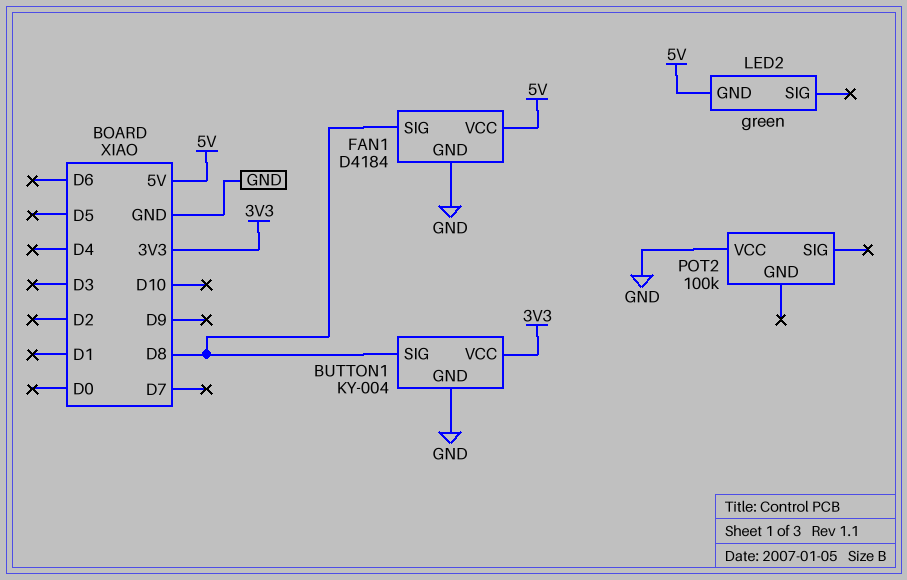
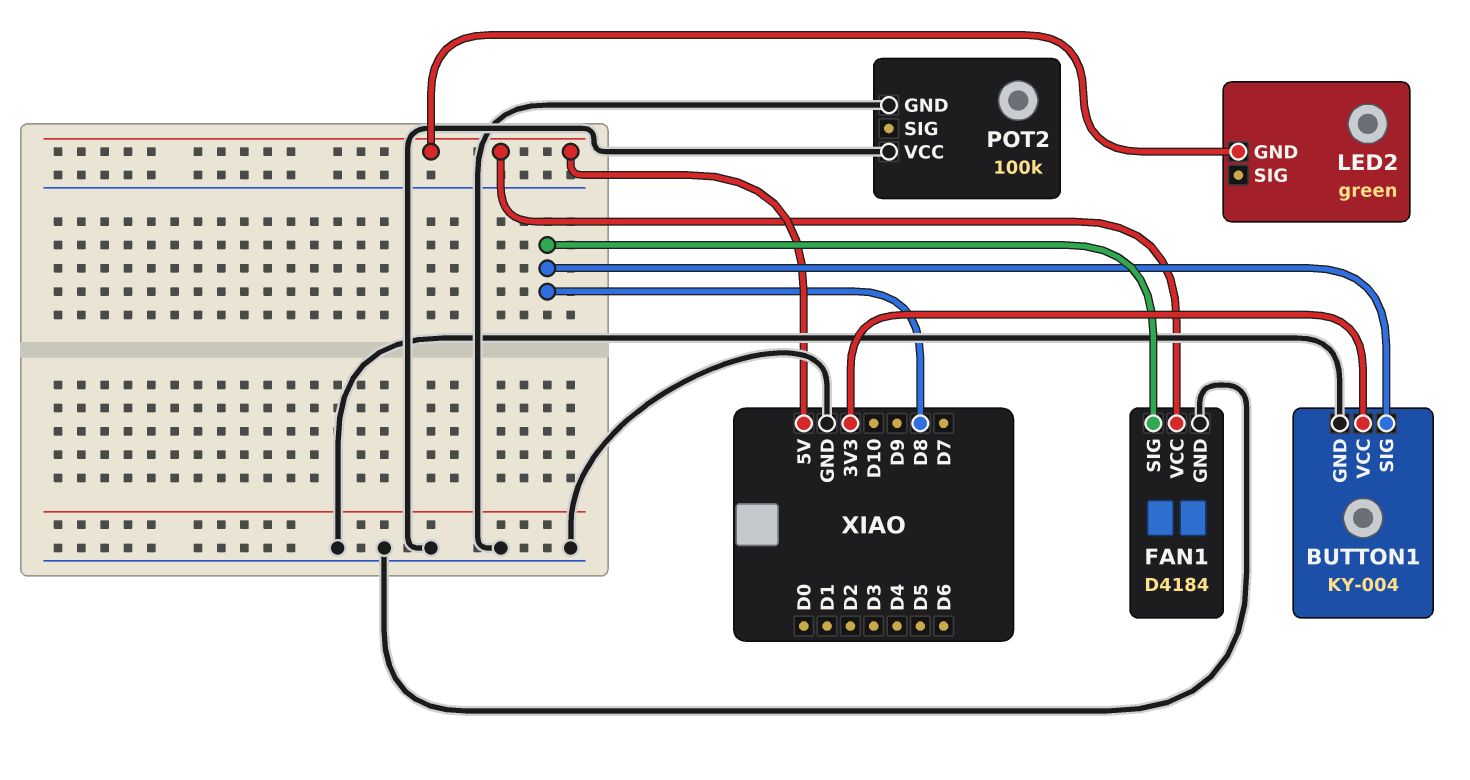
POT2 pin GND: none -> GND

